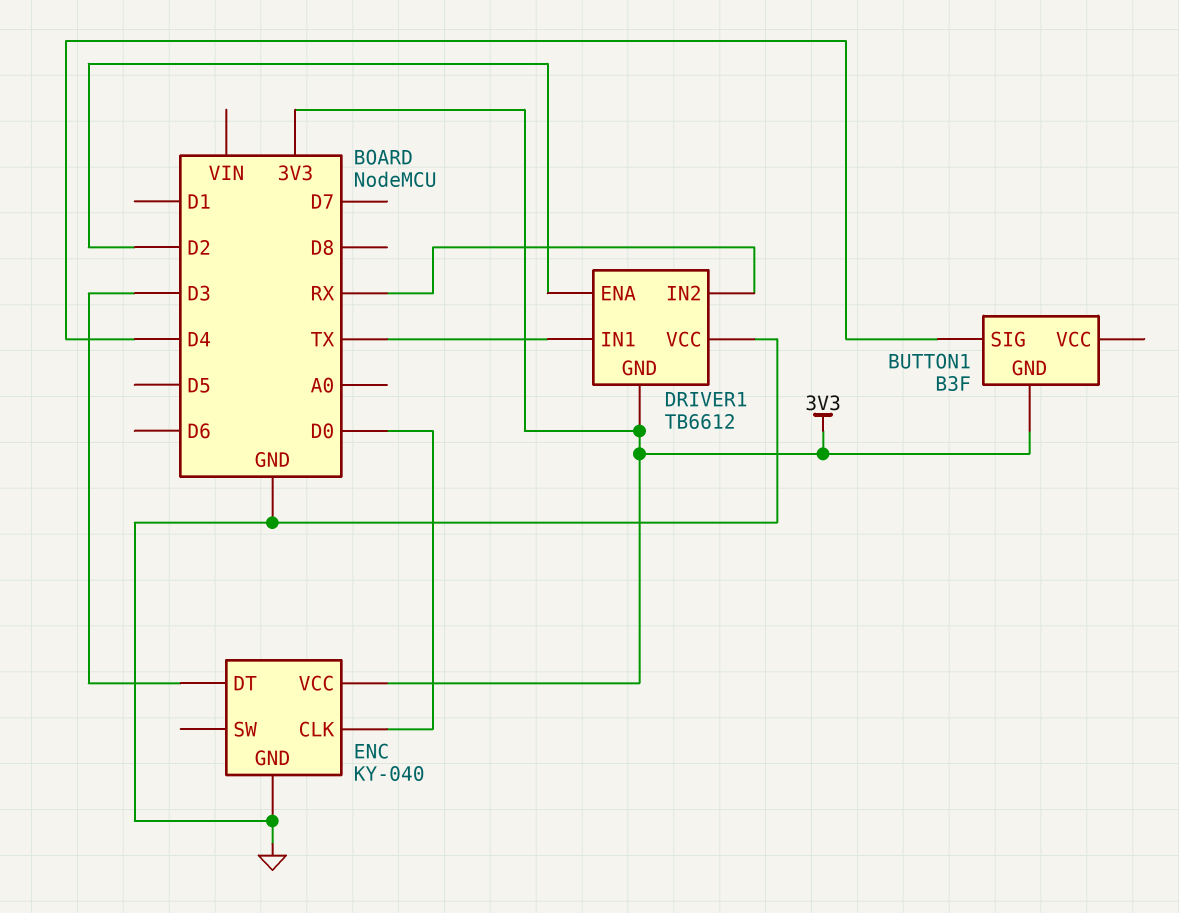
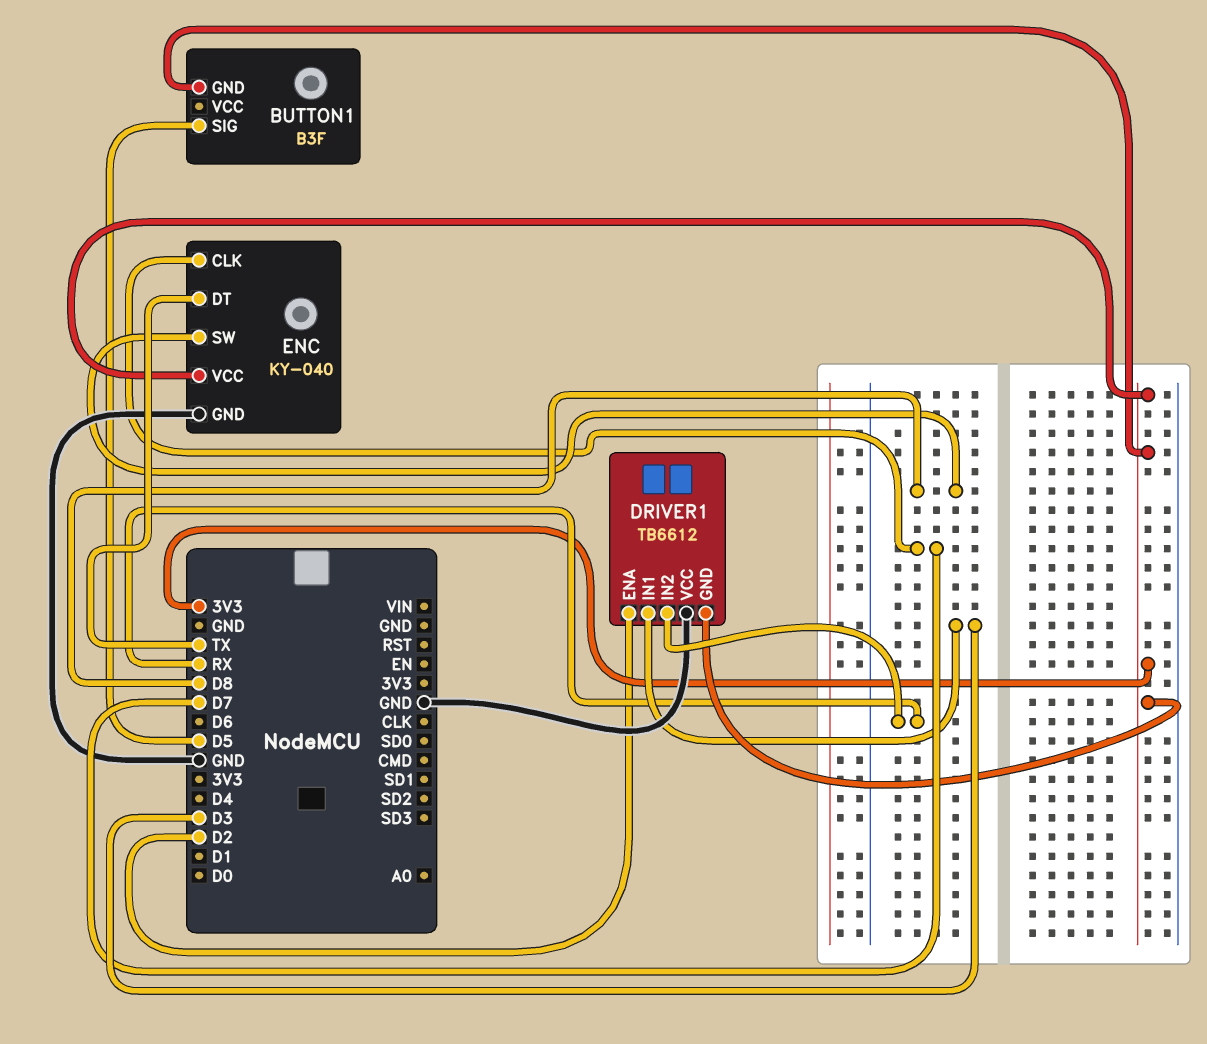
BUTTON1 pin SIG: D4 -> D5
DRIVER1 pin IN1: TX -> D3
ENC pin CLK: D0 -> D7
ENC pin DT: D3 -> TX
ENC pin SW: none -> D8

